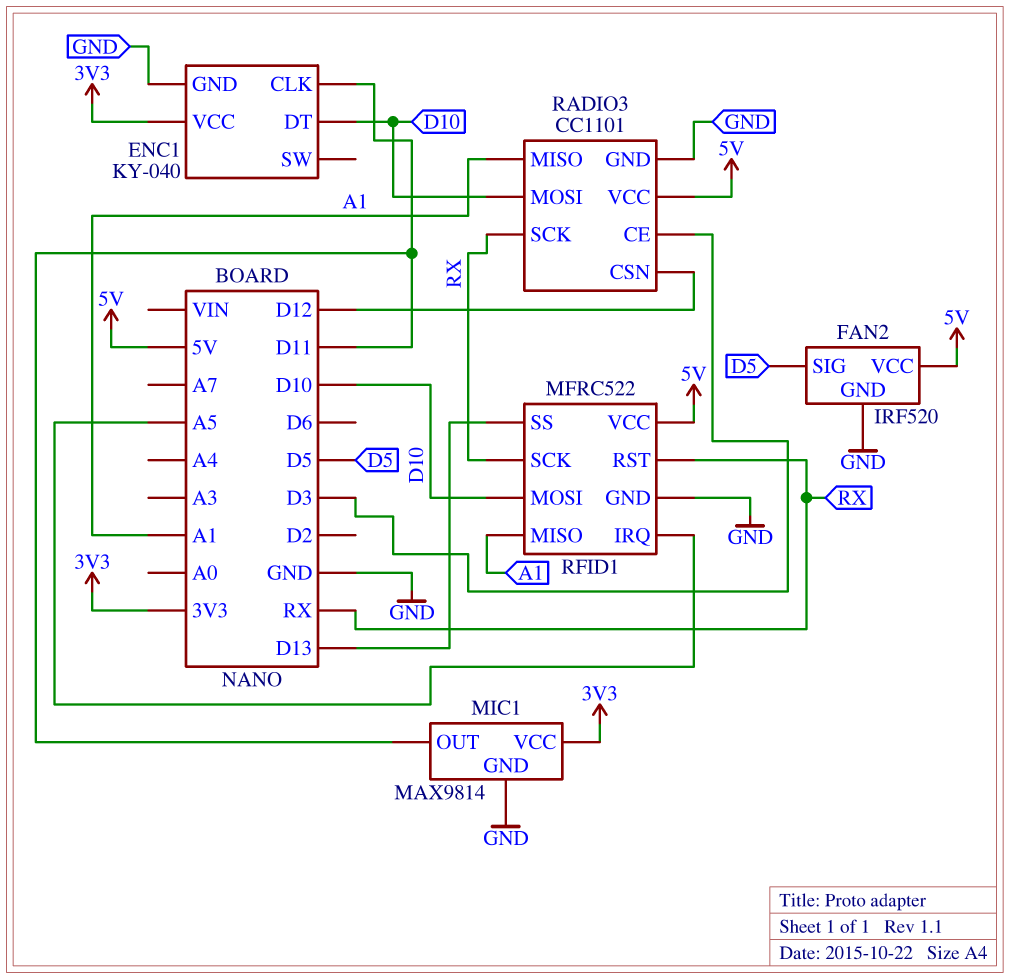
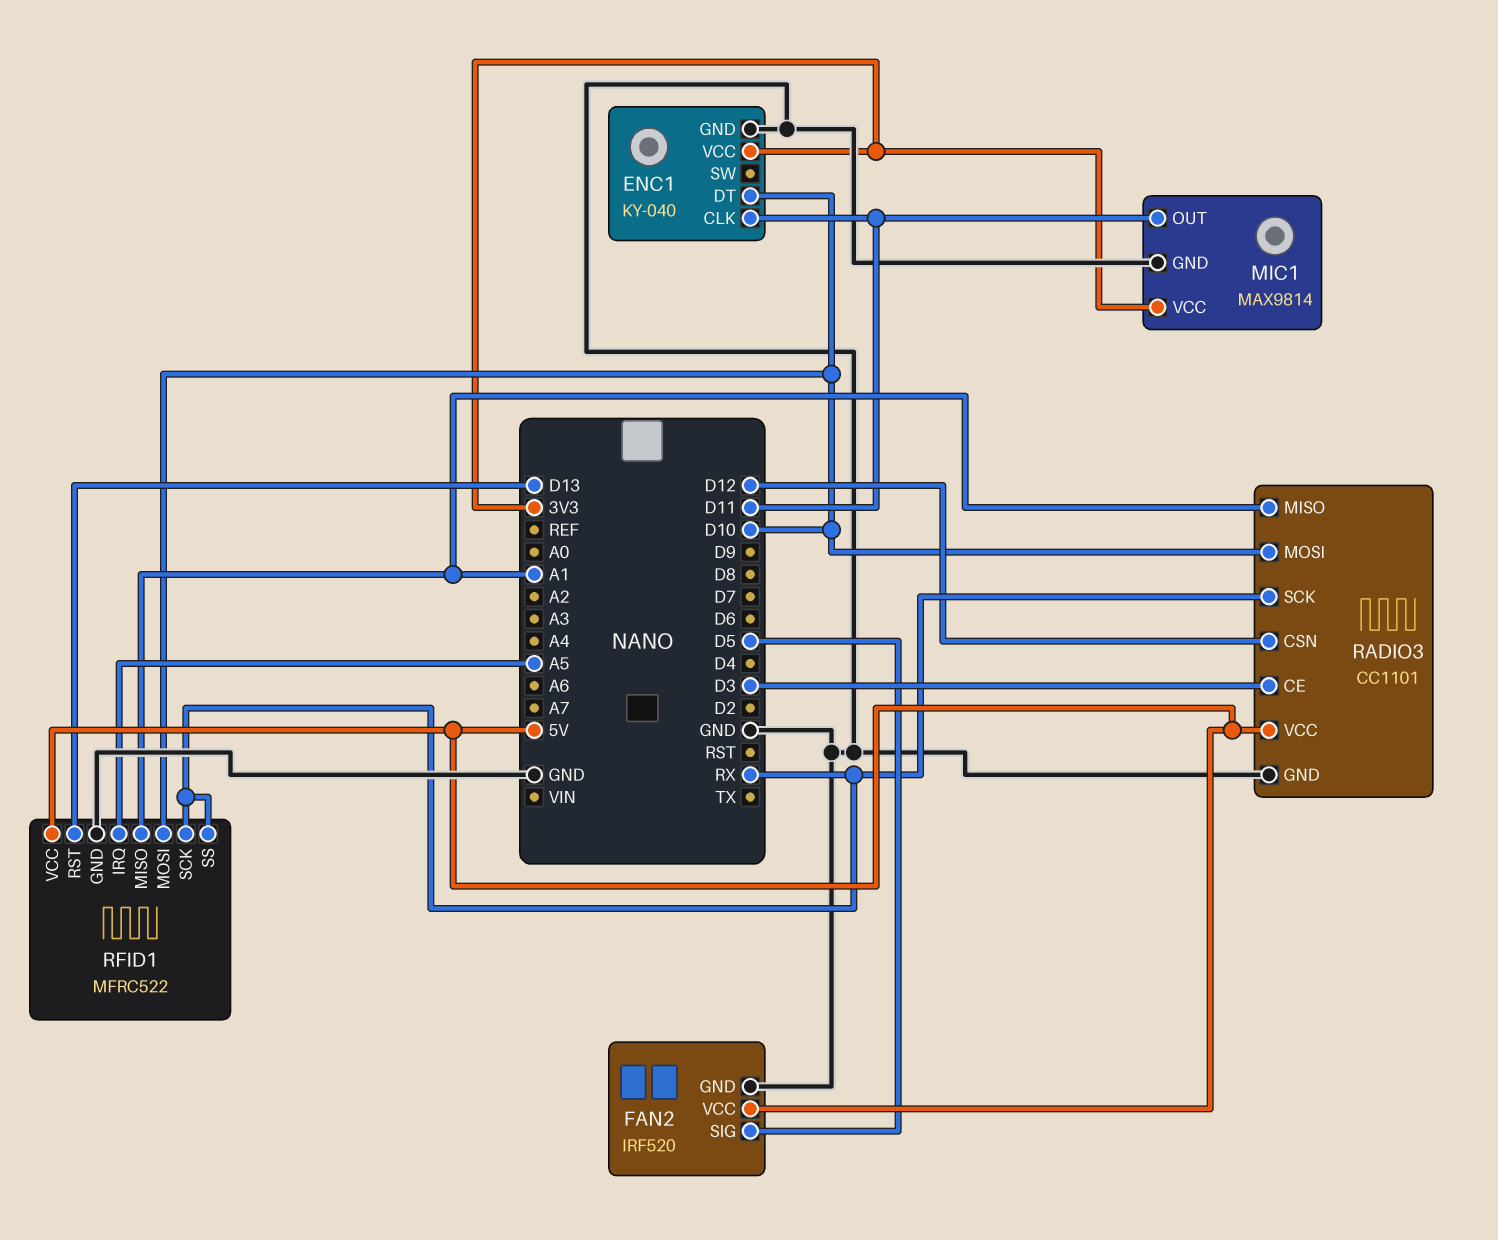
RFID1 pin RST: RX -> D13
RFID1 pin SS: D13 -> RX

